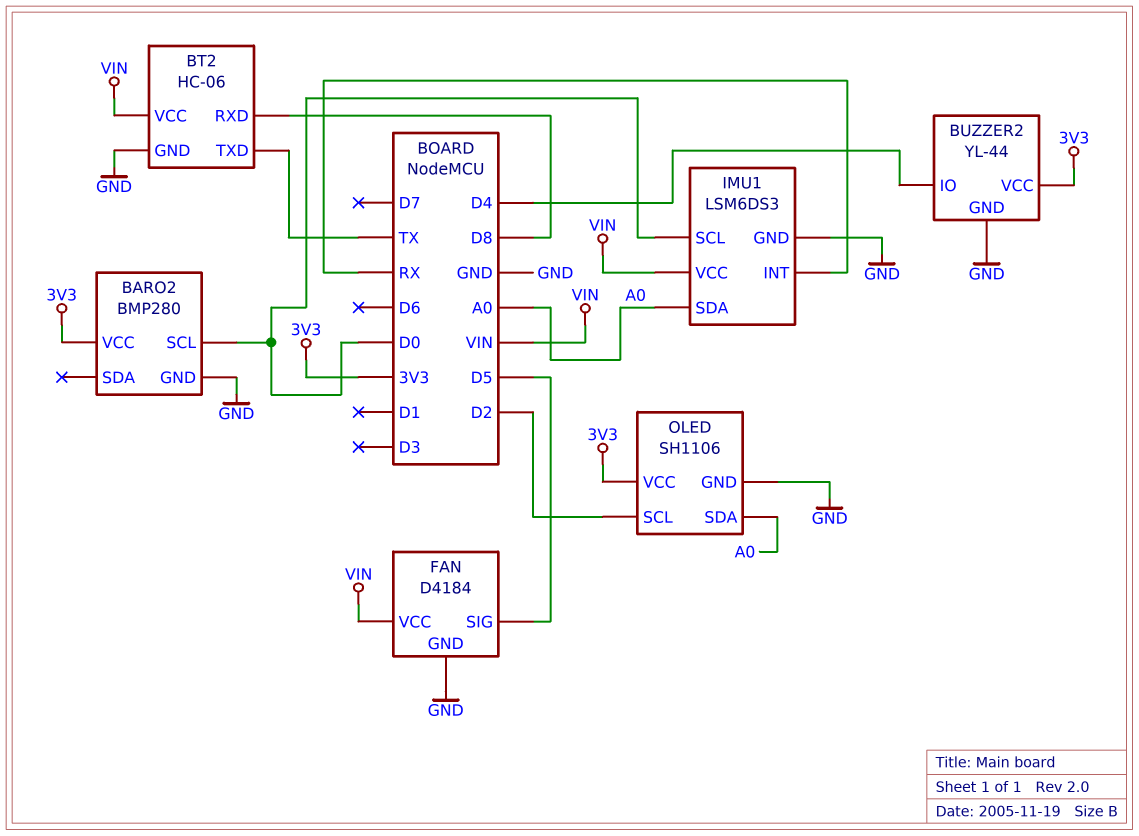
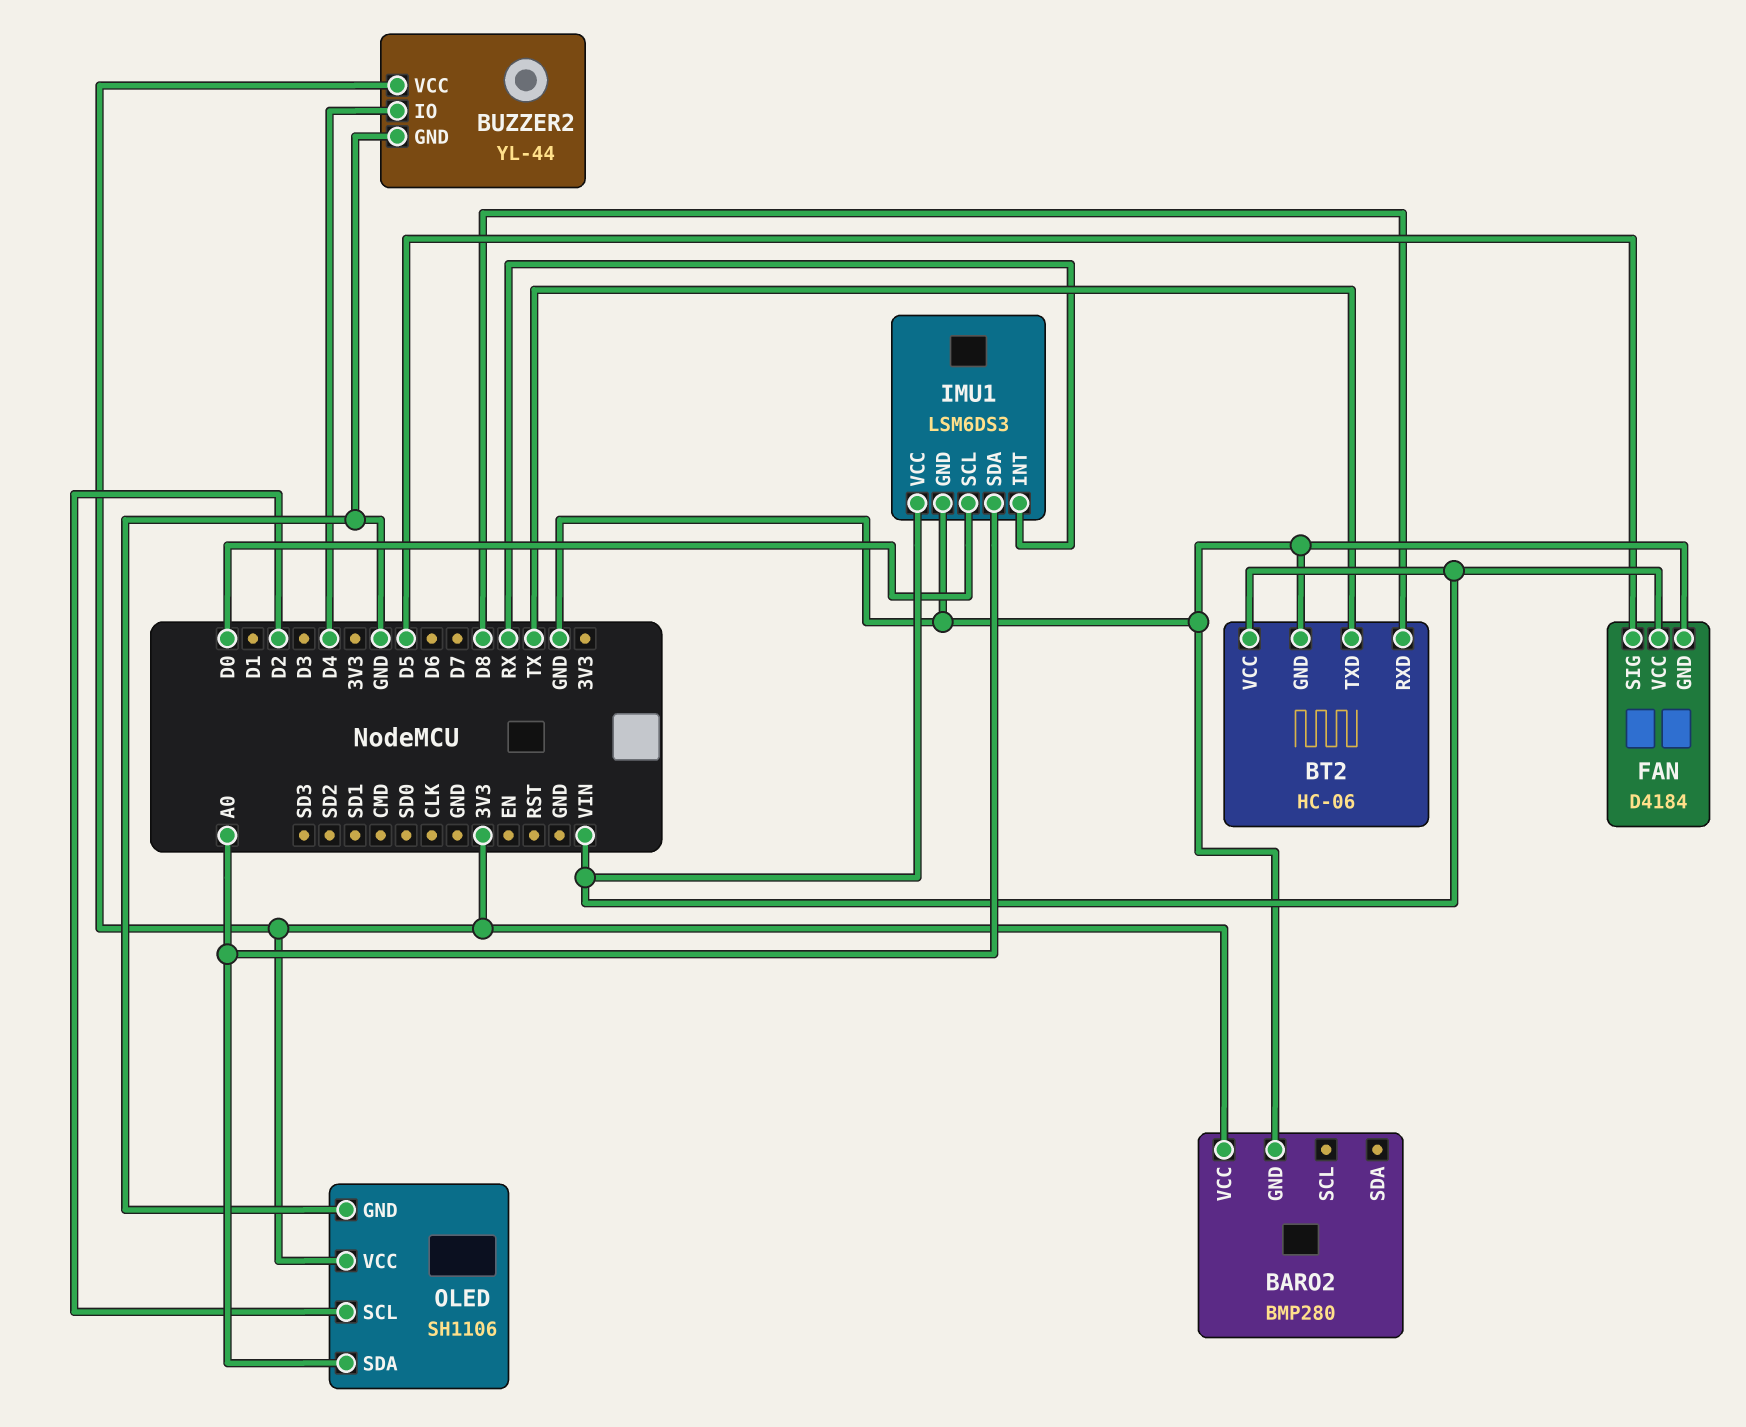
BARO2 pin SCL: D0 -> none

